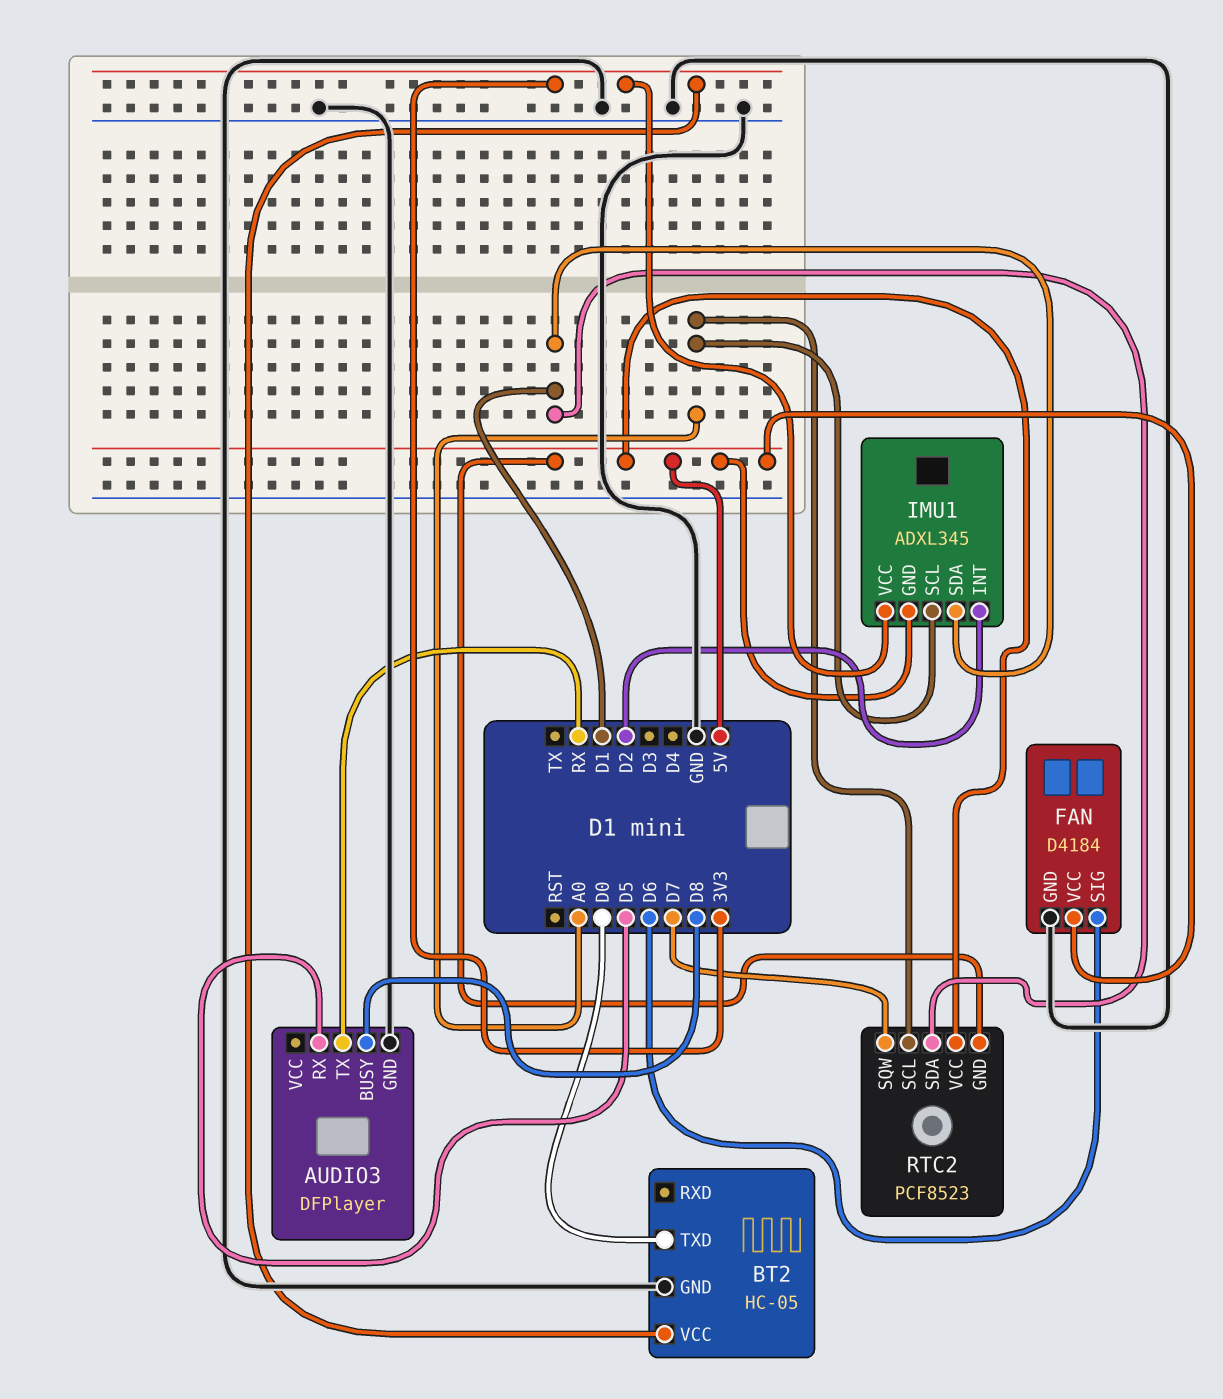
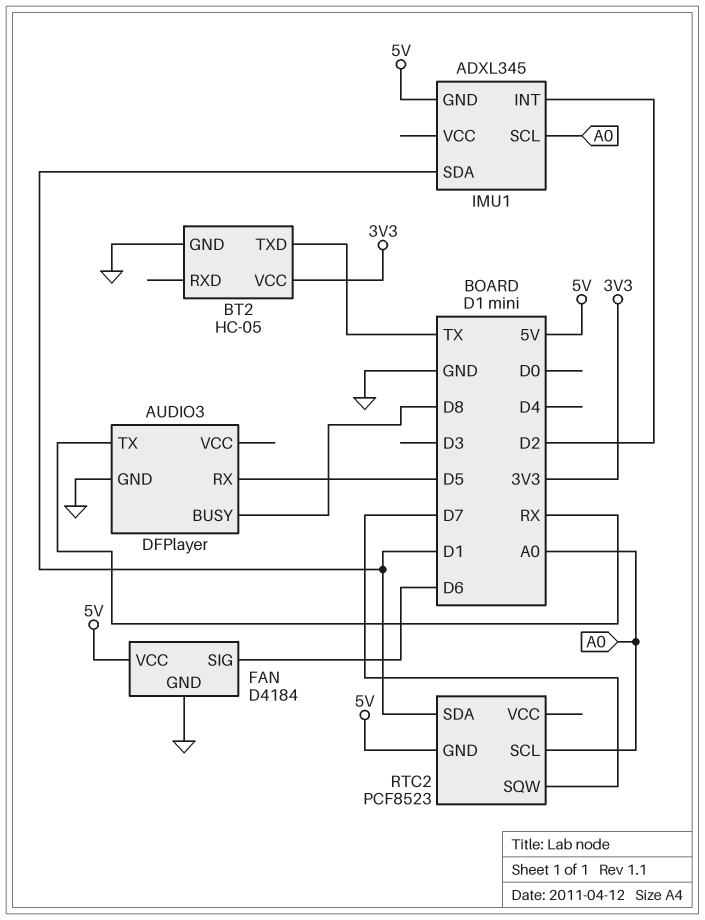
BT2 pin TXD: D0 -> TX
IMU1 pin VCC: 3V3 -> none
RTC2 pin VCC: 5V -> none

